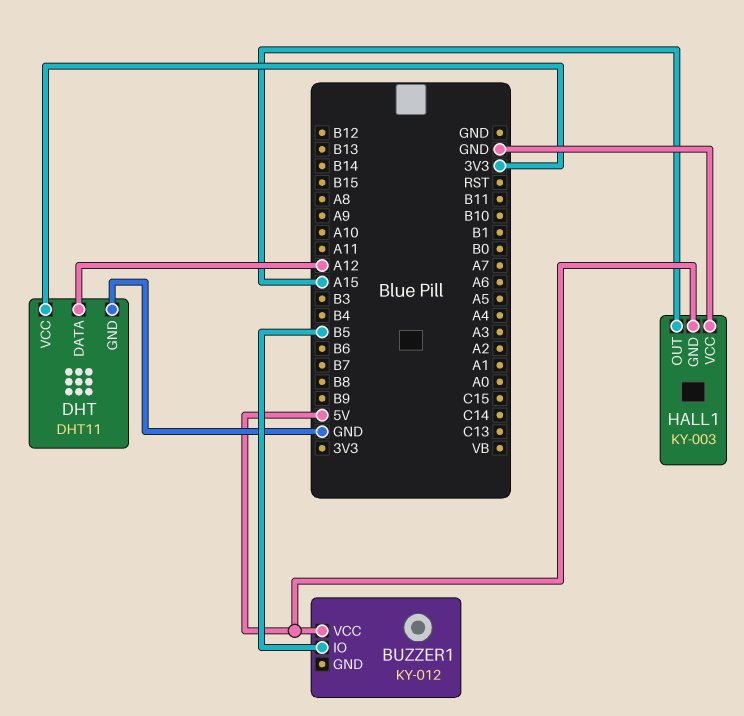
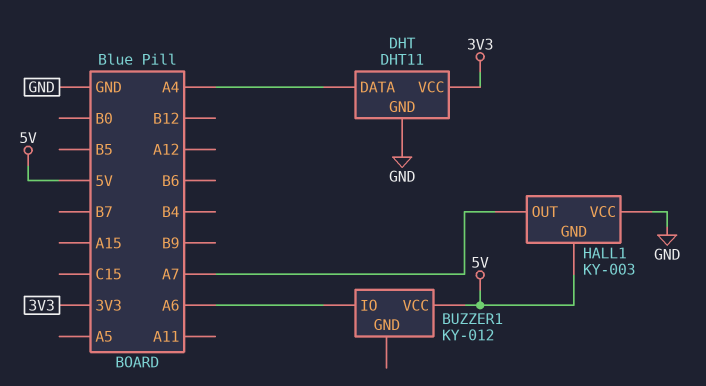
BUZZER1 pin IO: B5 -> A6
DHT pin DATA: A12 -> A4
HALL1 pin OUT: A15 -> A7

